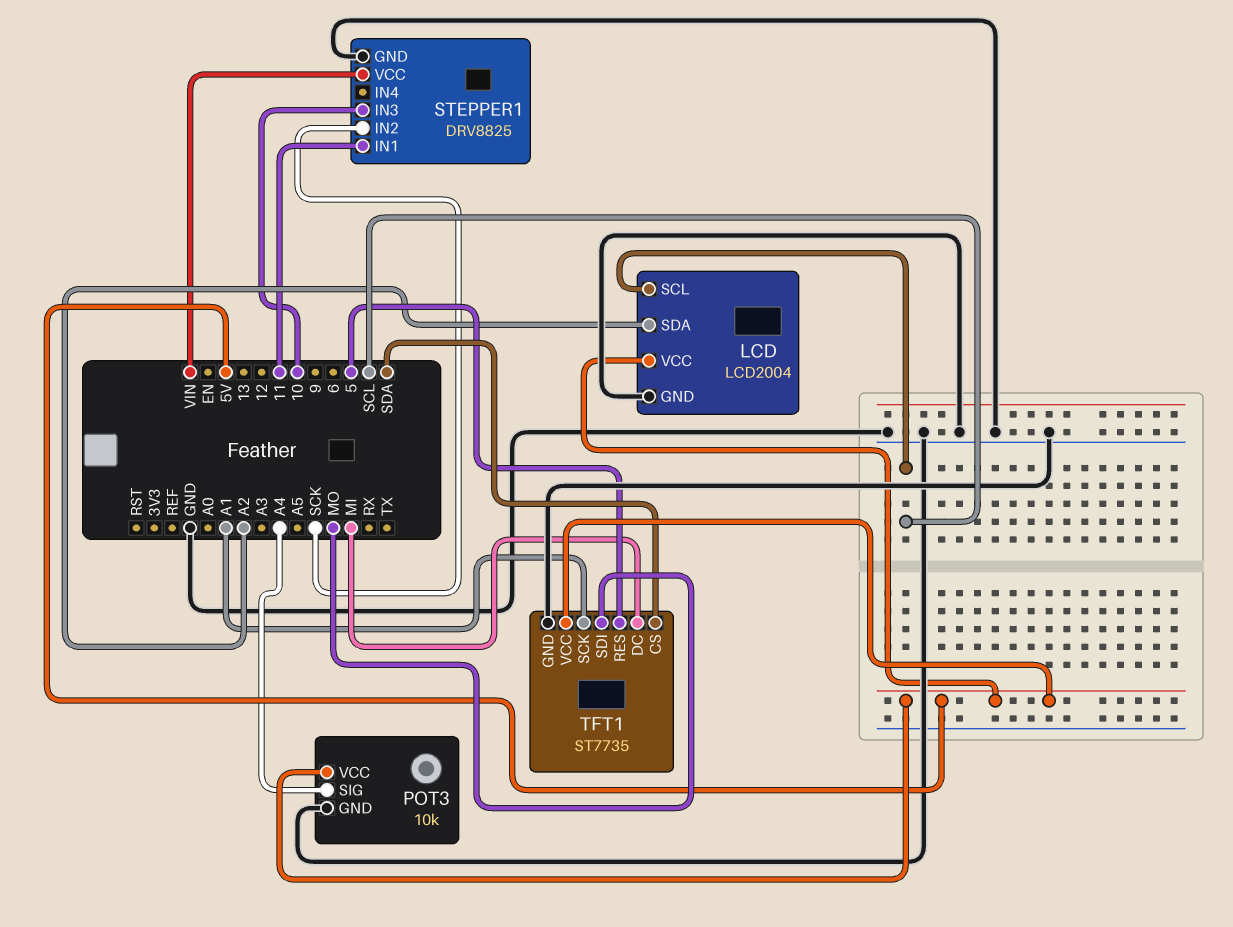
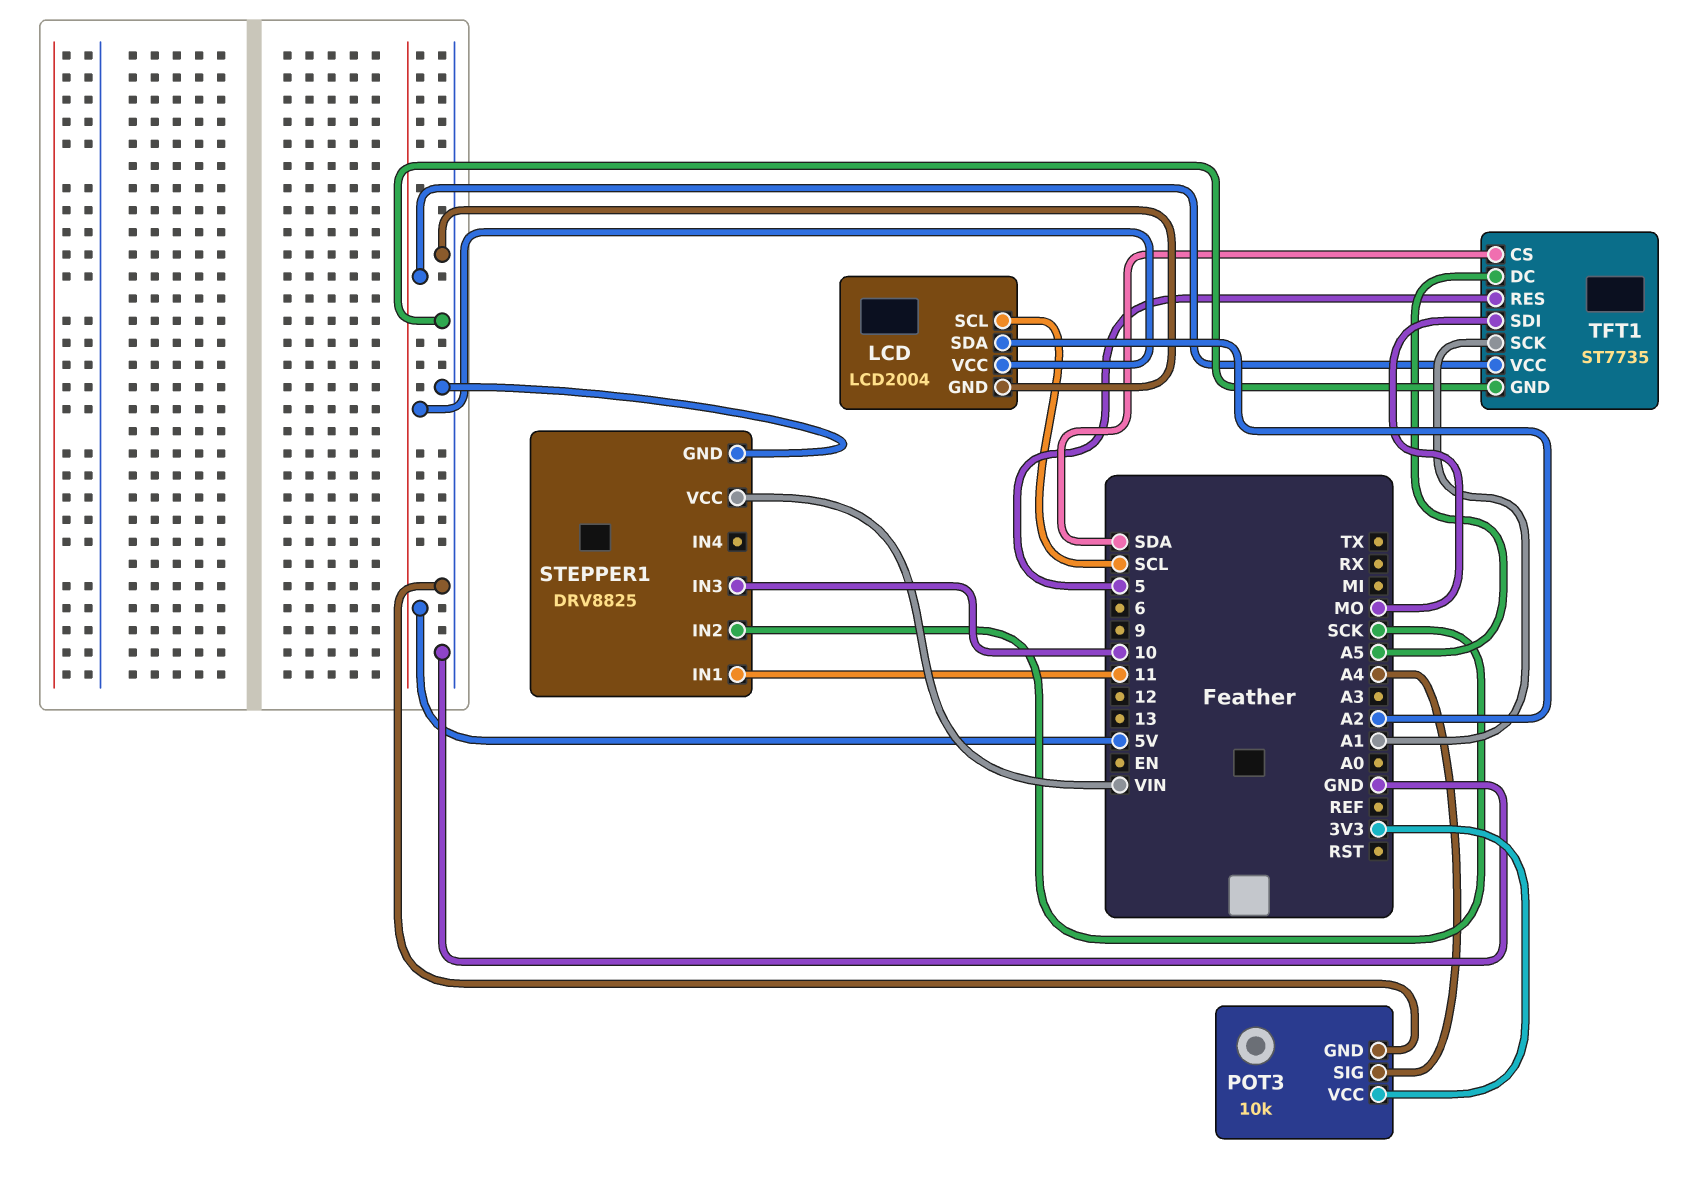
POT3 pin VCC: 5V -> 3V3
TFT1 pin DC: MI -> A5

